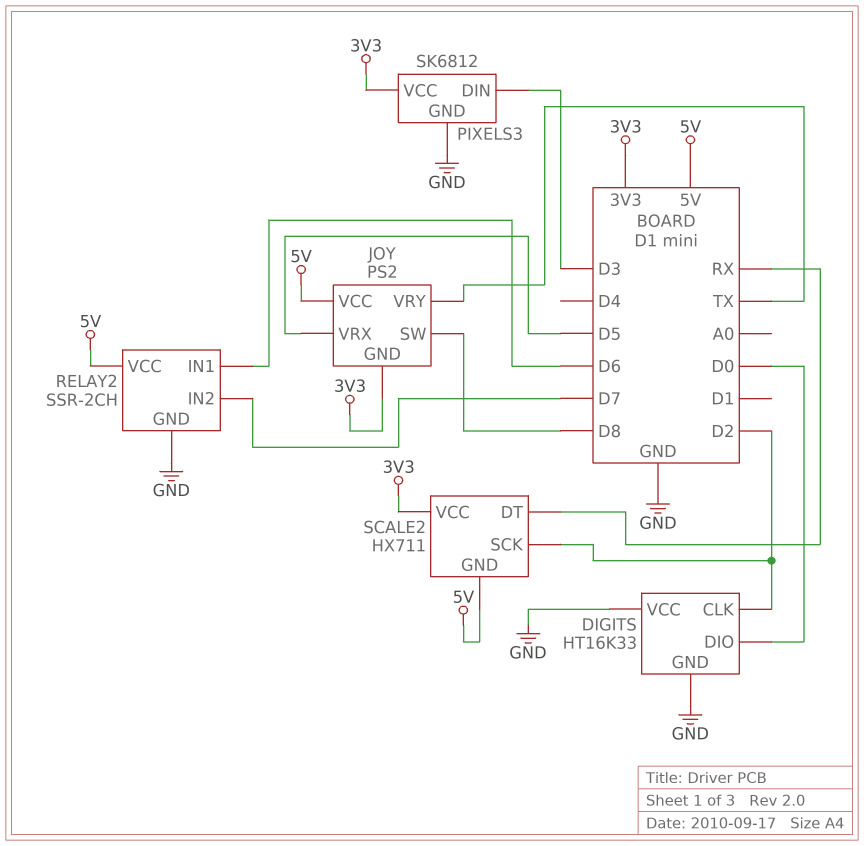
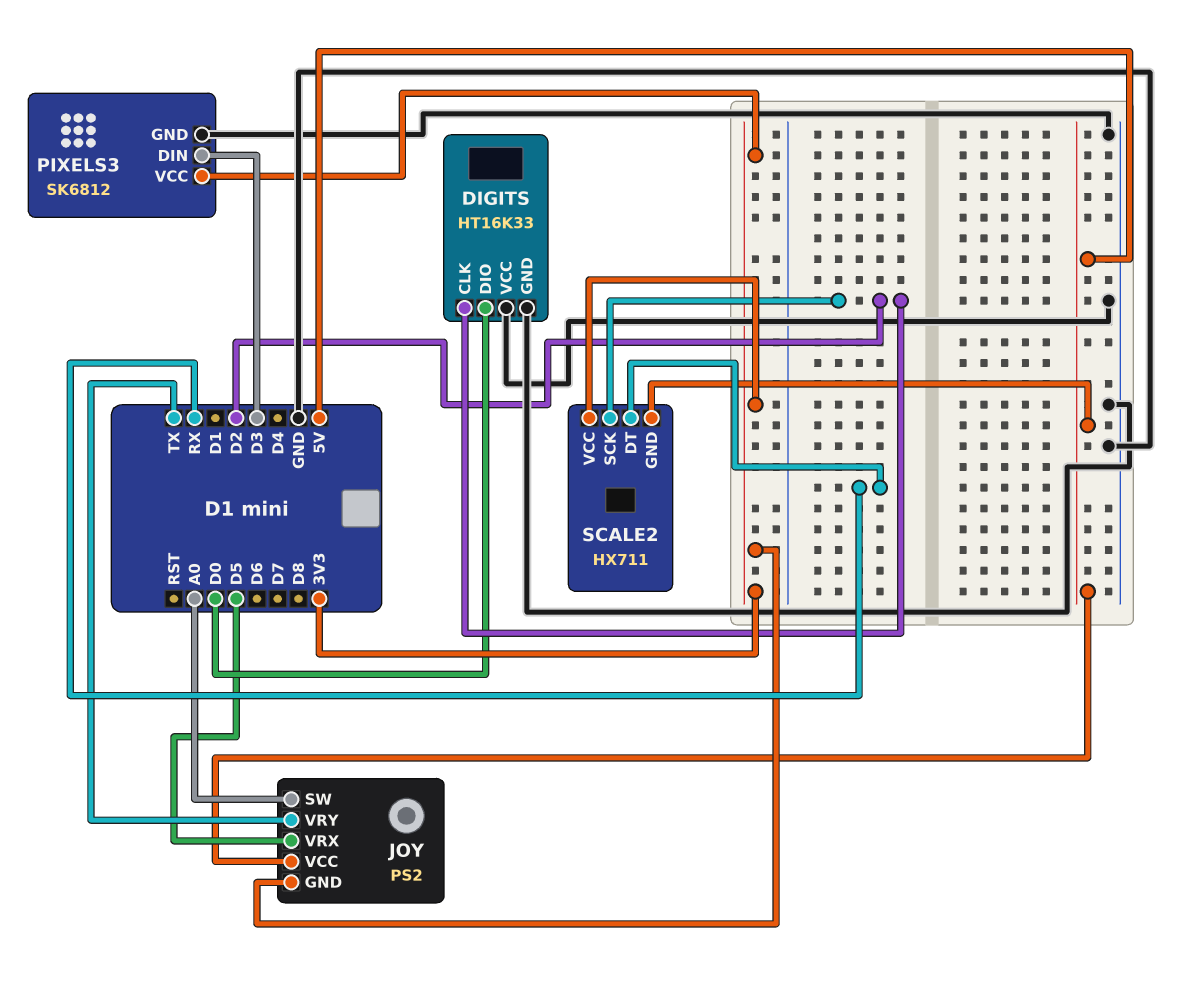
JOY pin SW: D8 -> A0
RELAY2: SSR-2CH -> none
RELAY2 pin GND: GND -> none
RELAY2 pin IN1: D6 -> none
RELAY2 pin IN2: D7 -> none
RELAY2 pin VCC: 5V -> none

